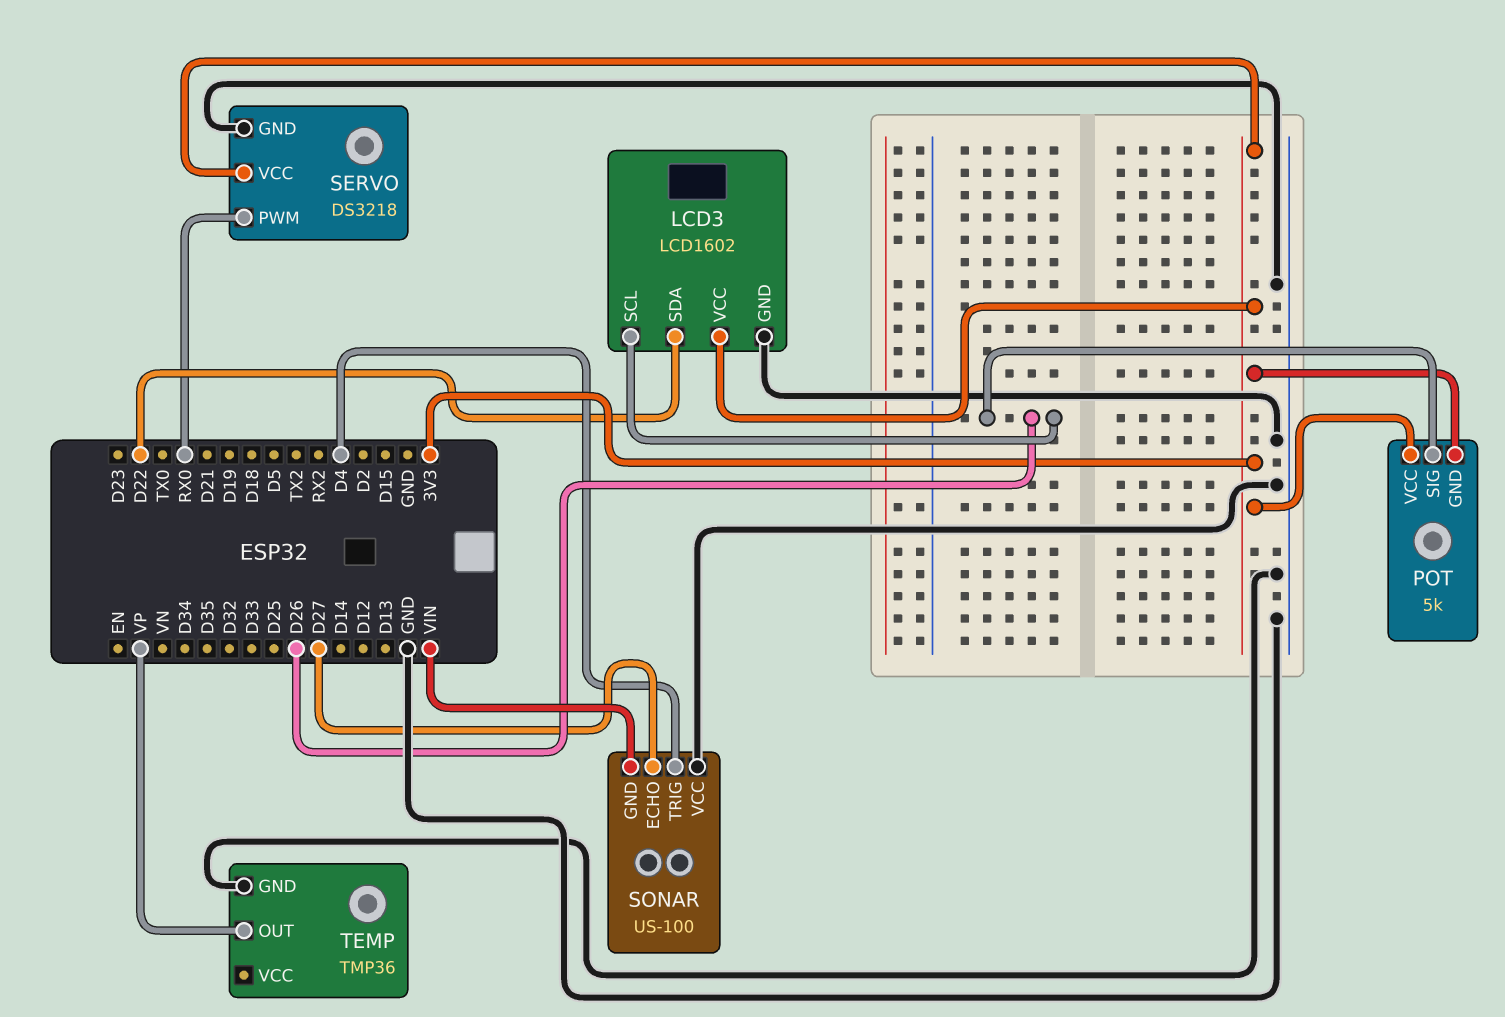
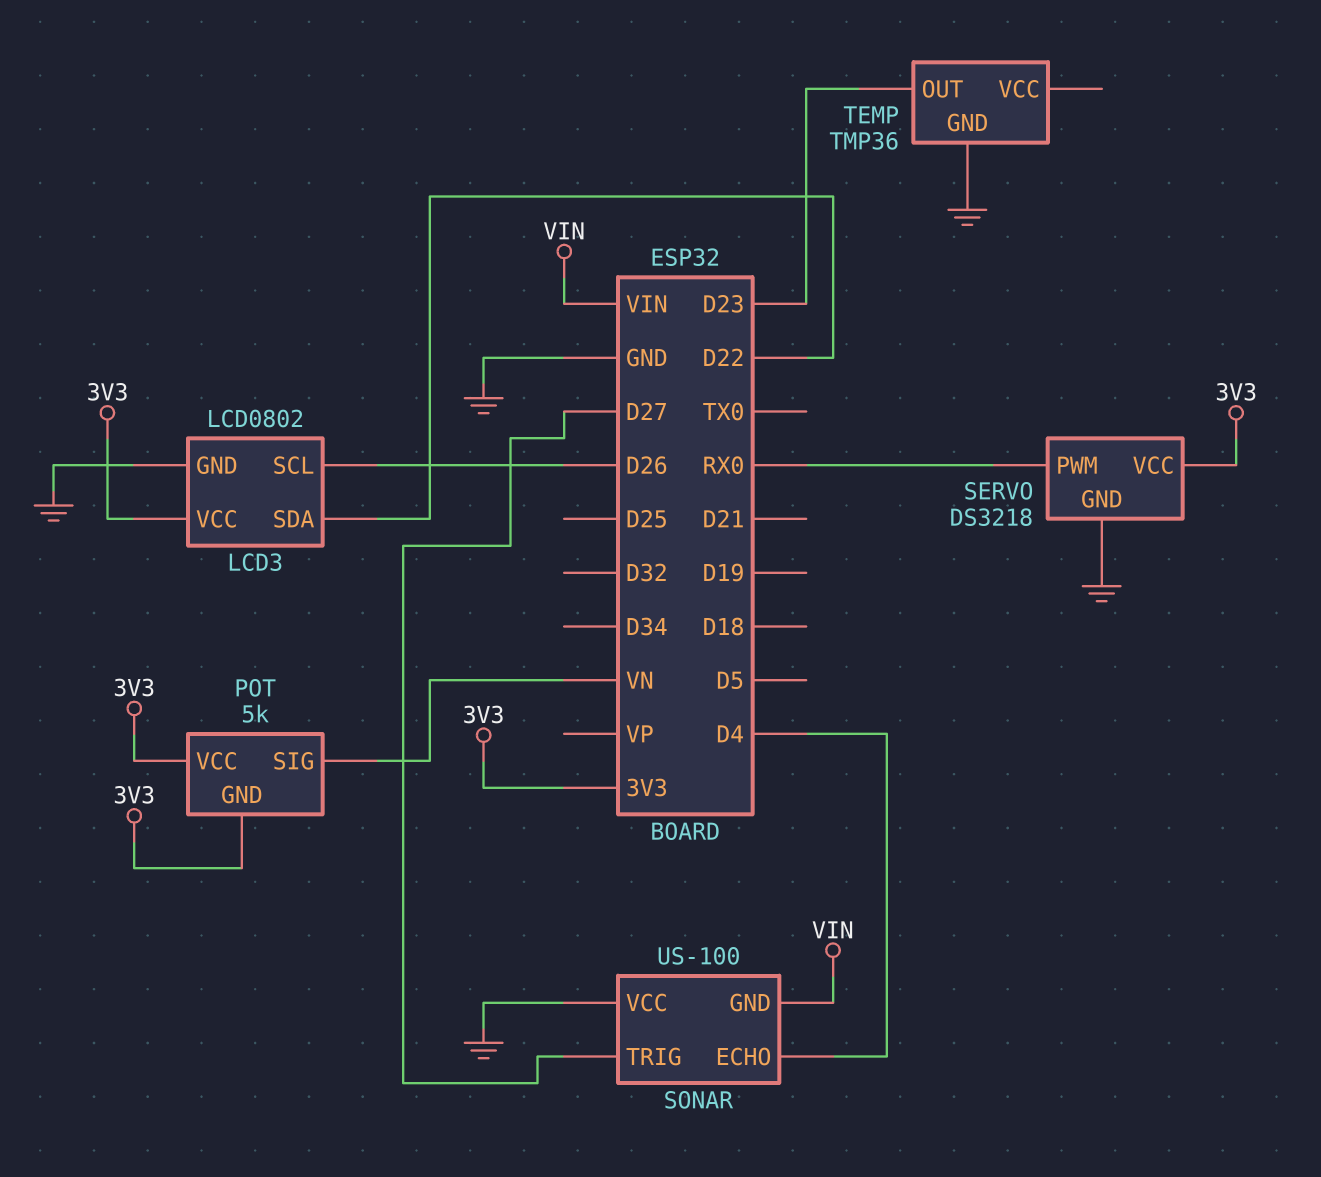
LCD3: LCD1602 -> LCD0802
POT pin SIG: D26 -> VN
SONAR pin ECHO: D27 -> D4
SONAR pin TRIG: D4 -> D27
TEMP pin OUT: VP -> D23

